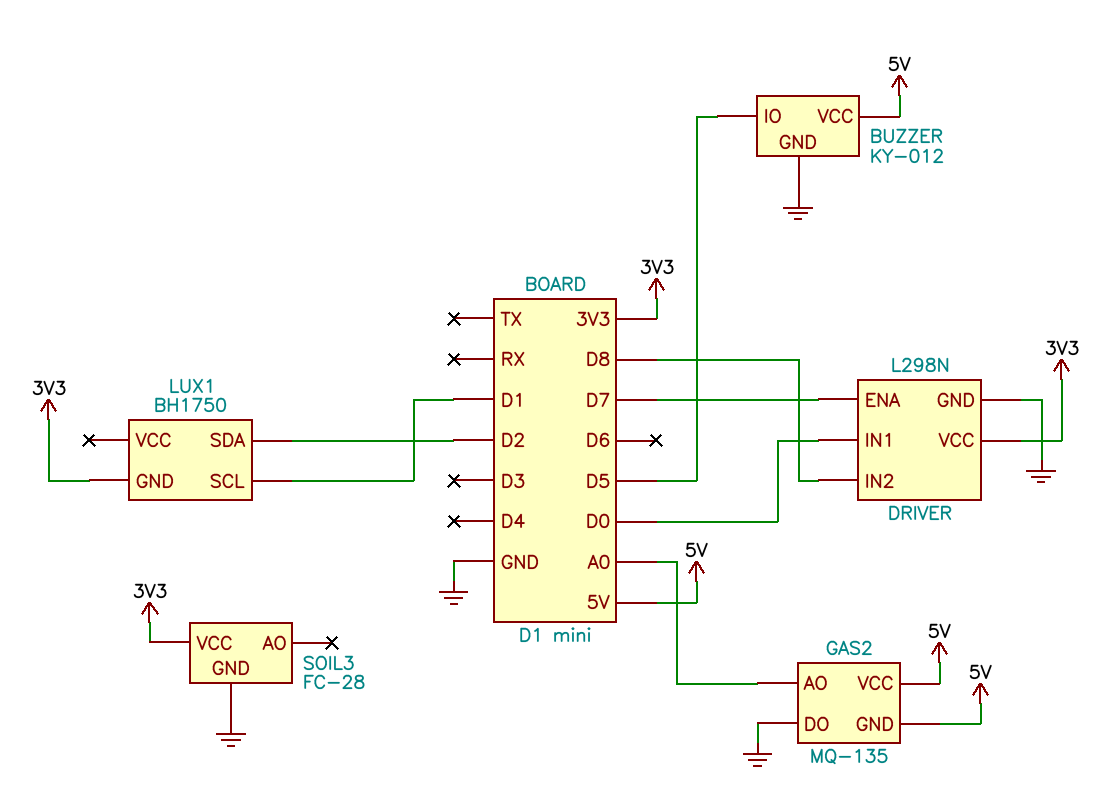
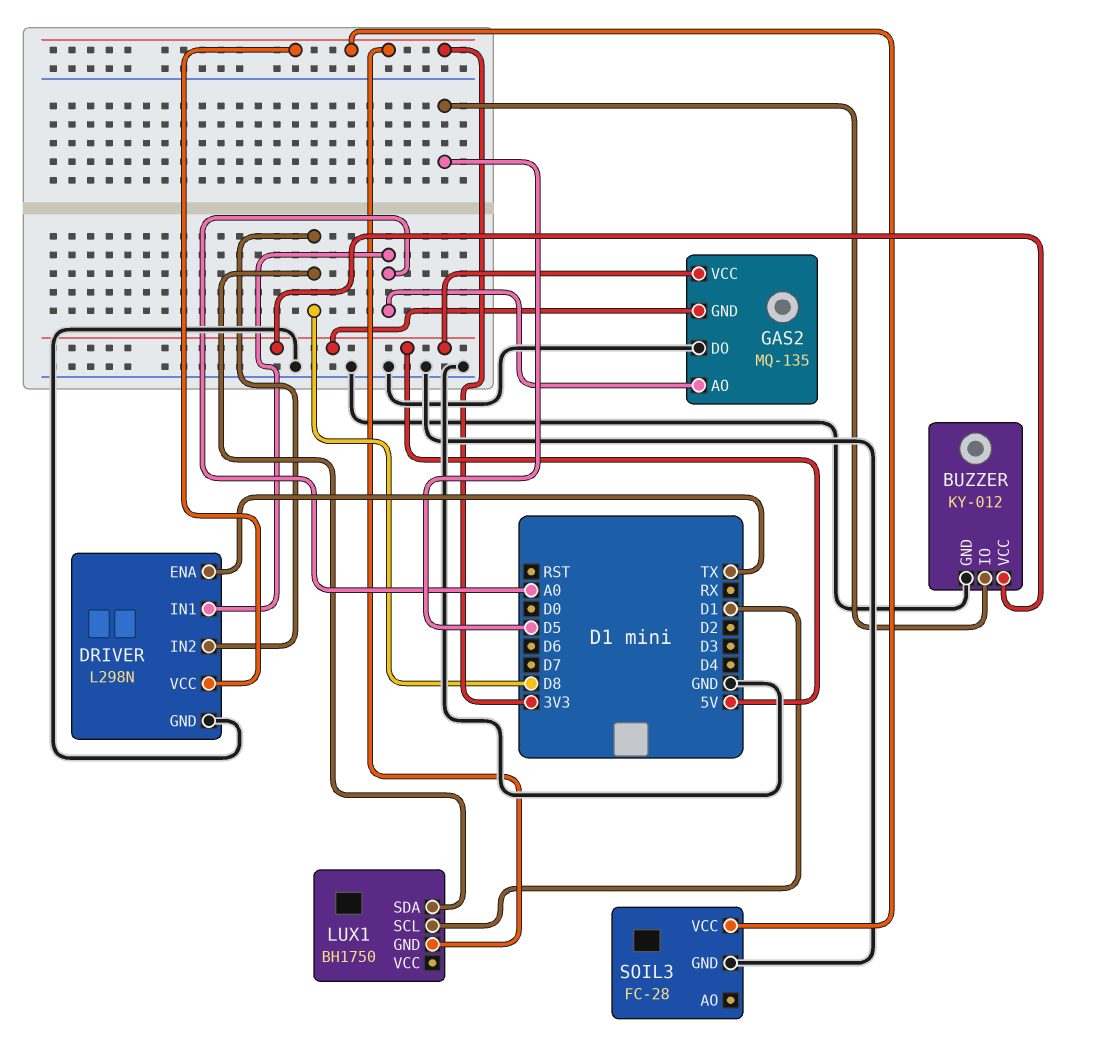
DRIVER pin ENA: D7 -> TX
DRIVER pin IN1: D0 -> A0
LUX1 pin SDA: D2 -> D8

